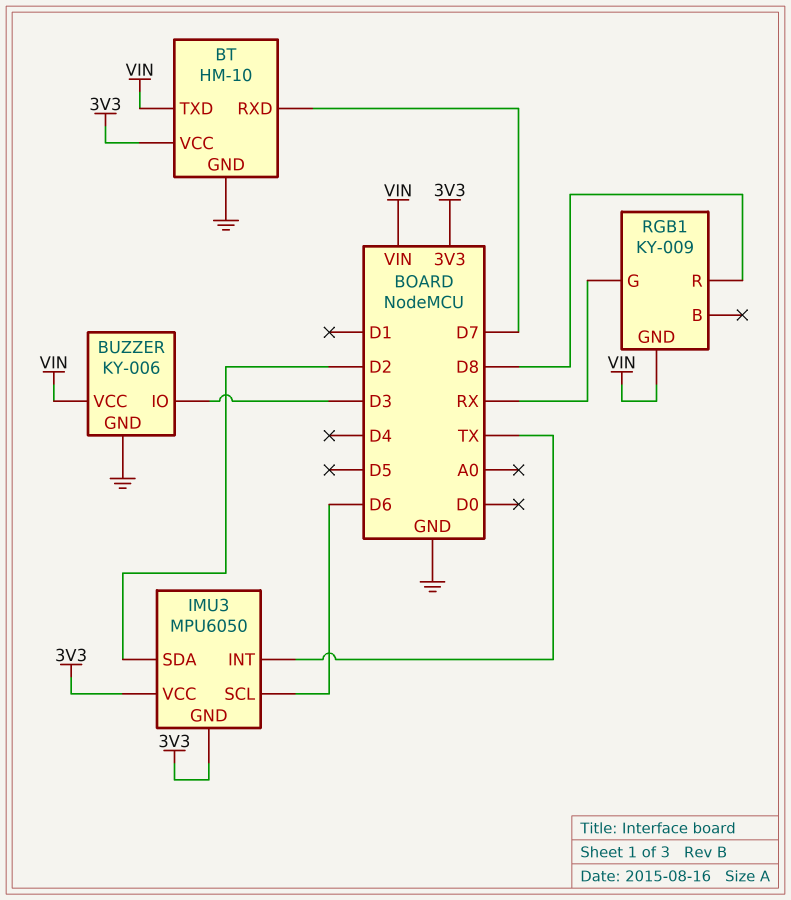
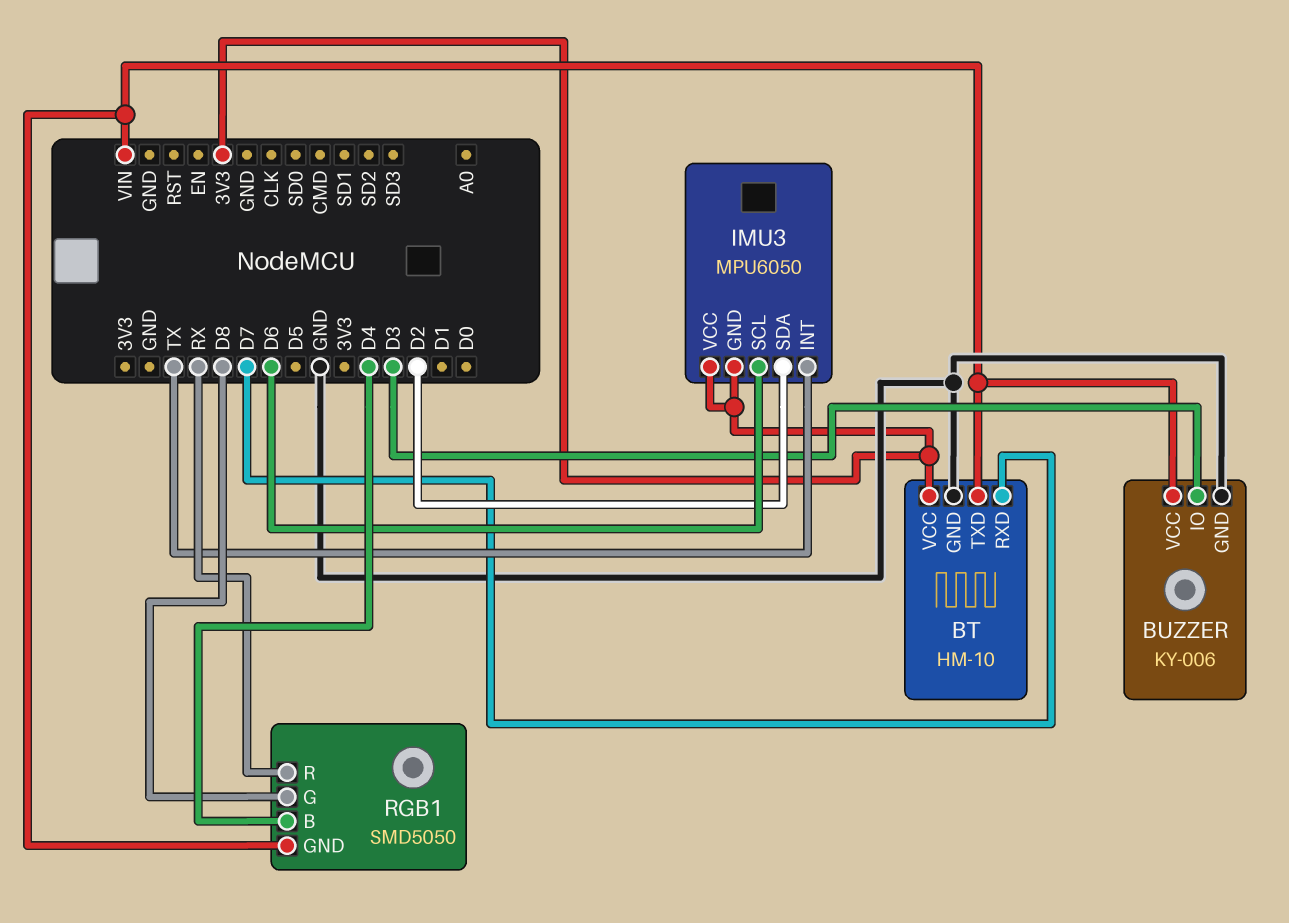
RGB1: KY-009 -> SMD5050
RGB1 pin B: none -> D4
RGB1 pin G: RX -> D8
RGB1 pin R: D8 -> RX

